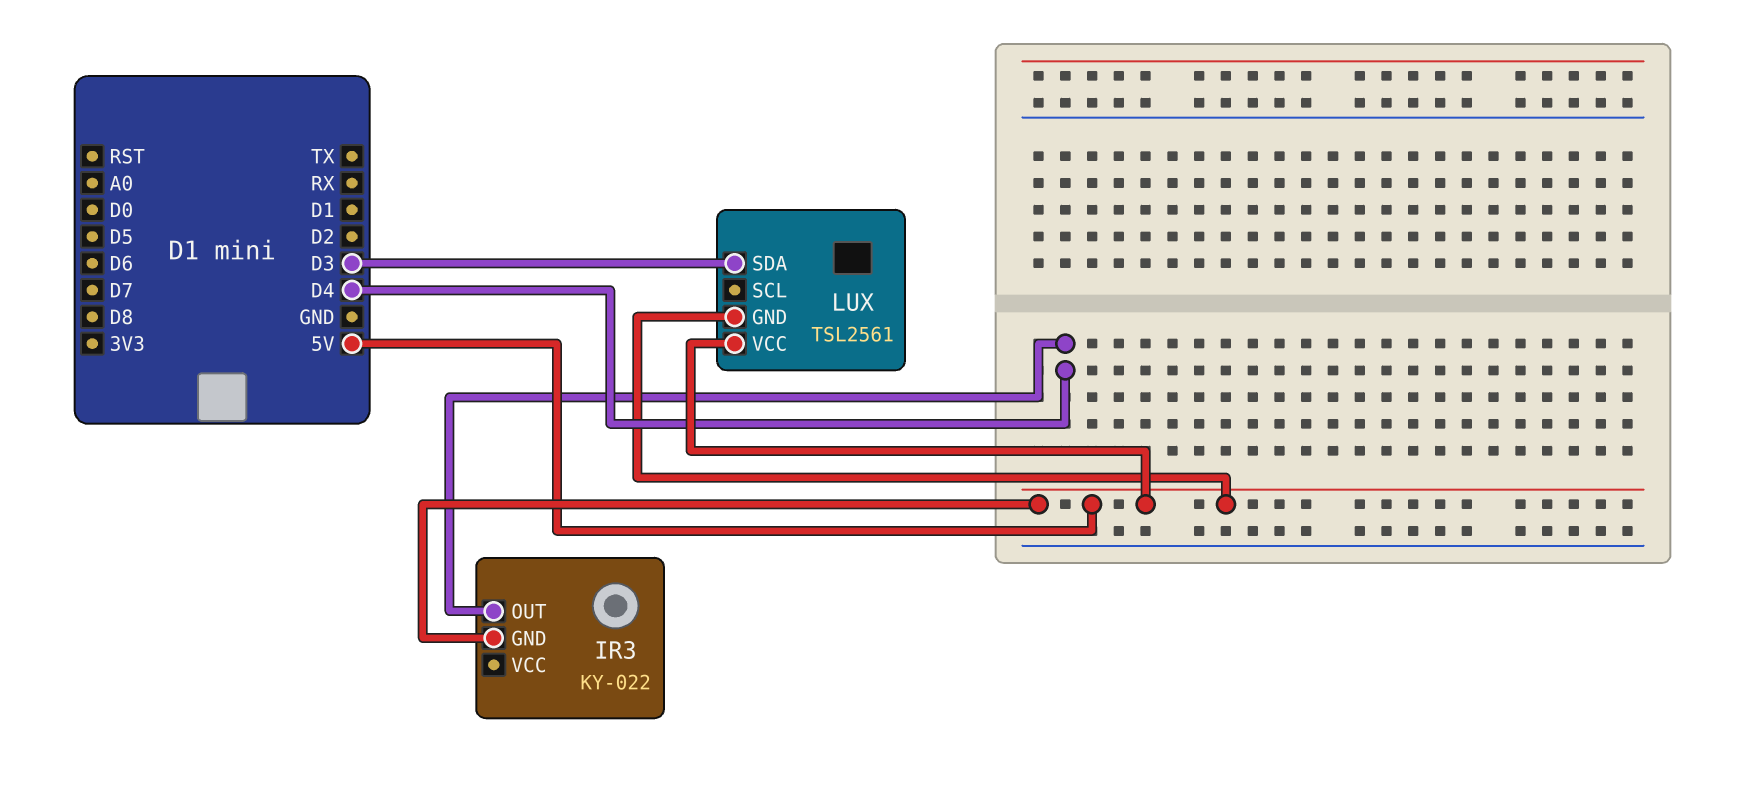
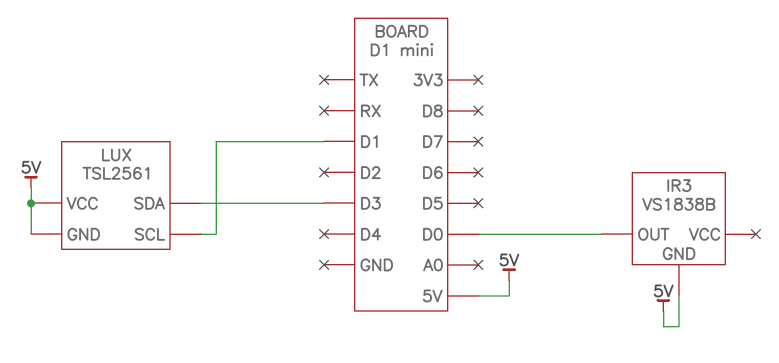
IR3: KY-022 -> VS1838B
IR3 pin OUT: D4 -> D0
LUX pin SCL: none -> D1

